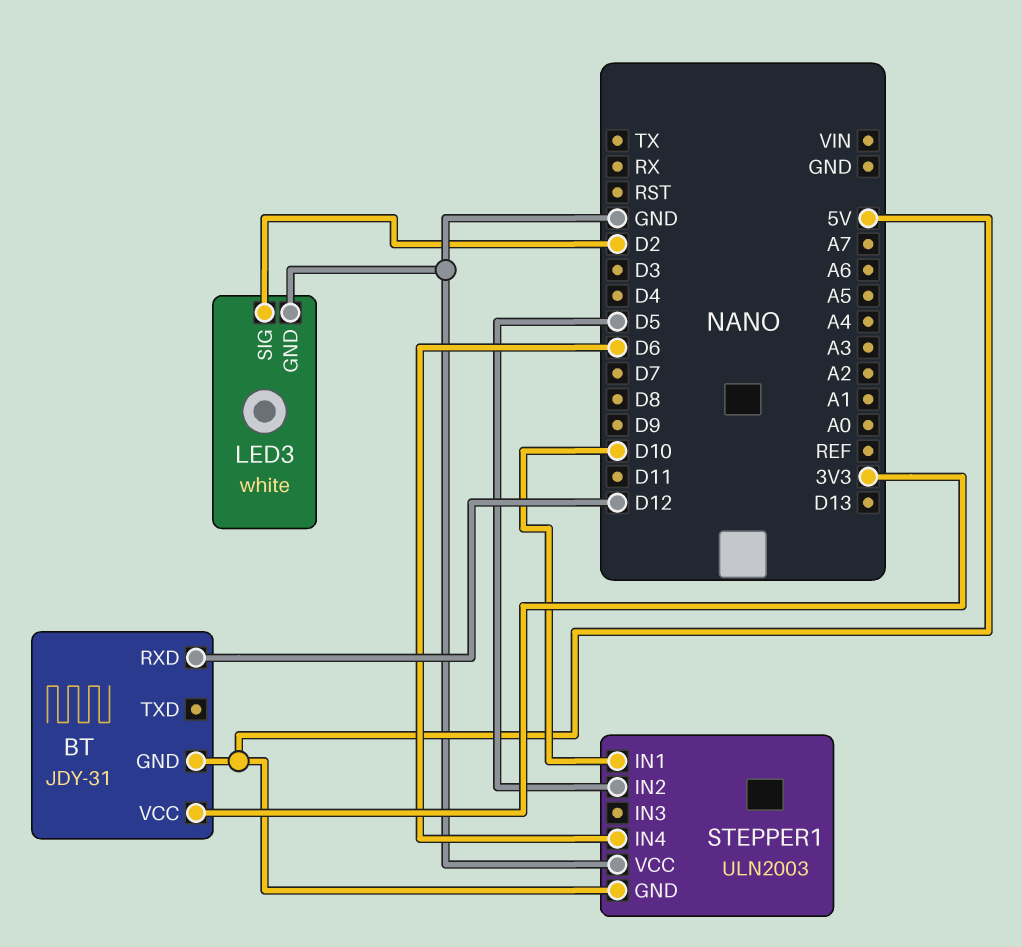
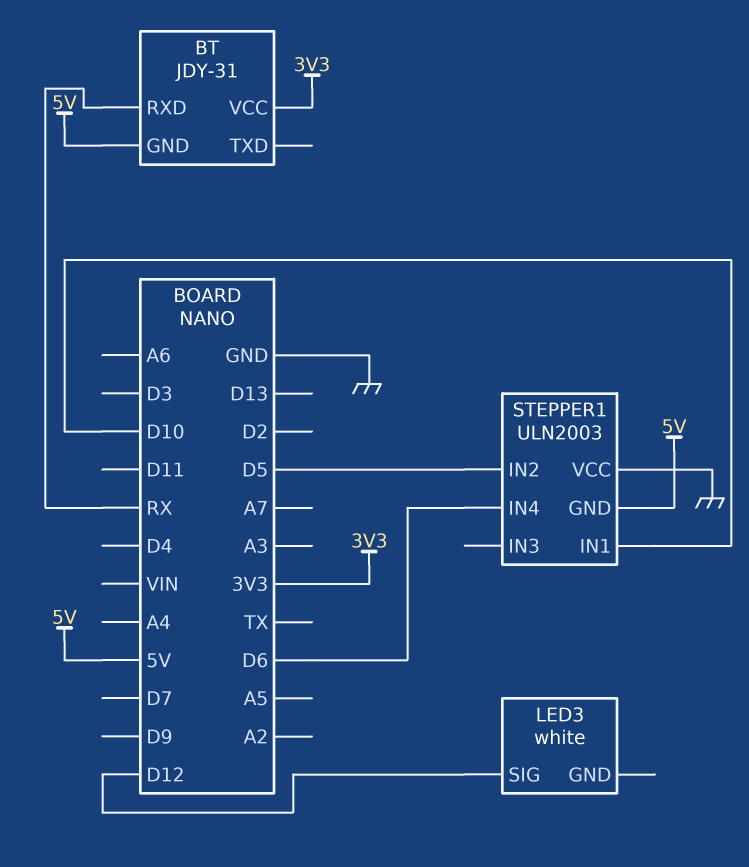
BT pin RXD: D12 -> RX
LED3 pin GND: GND -> none
LED3 pin SIG: D2 -> D12

